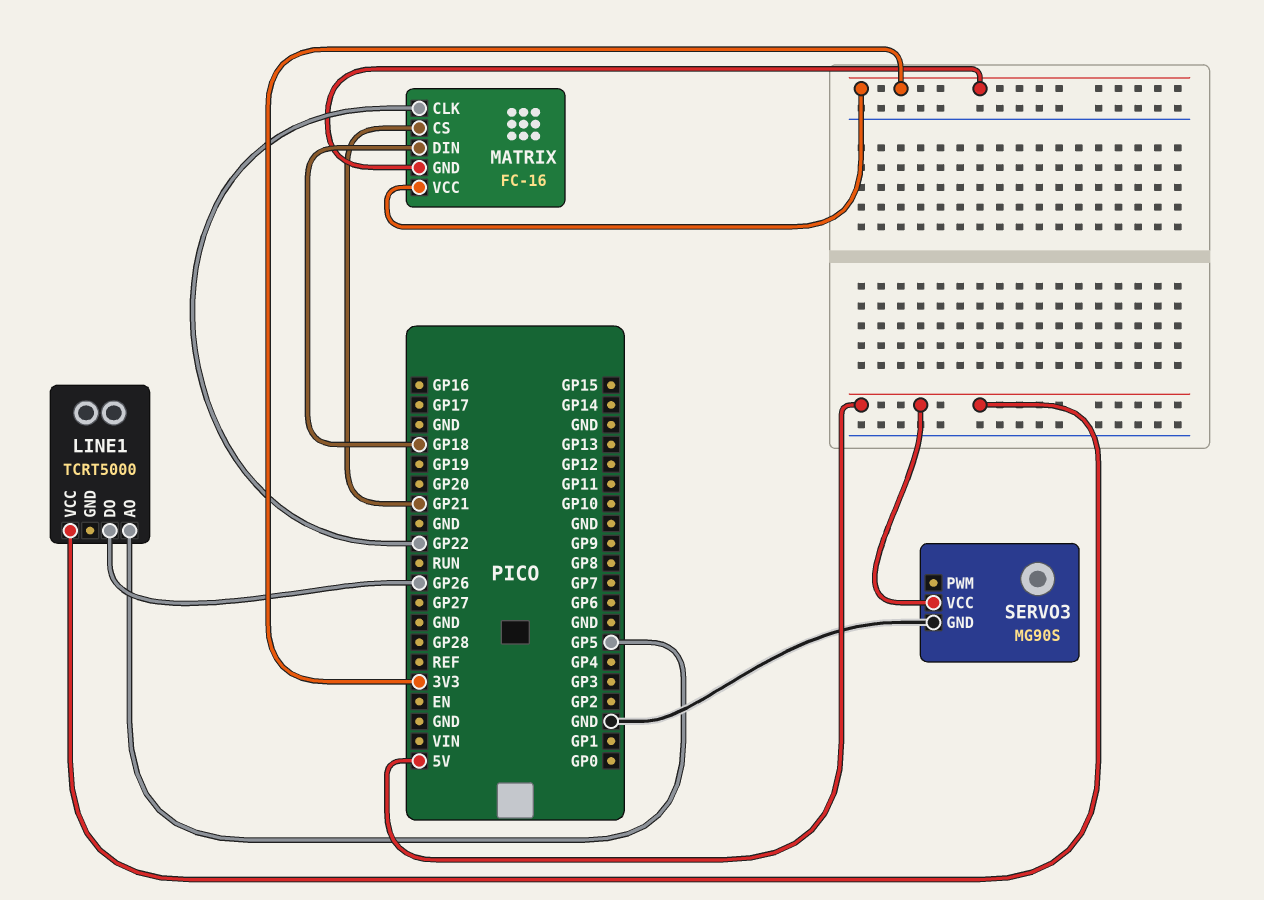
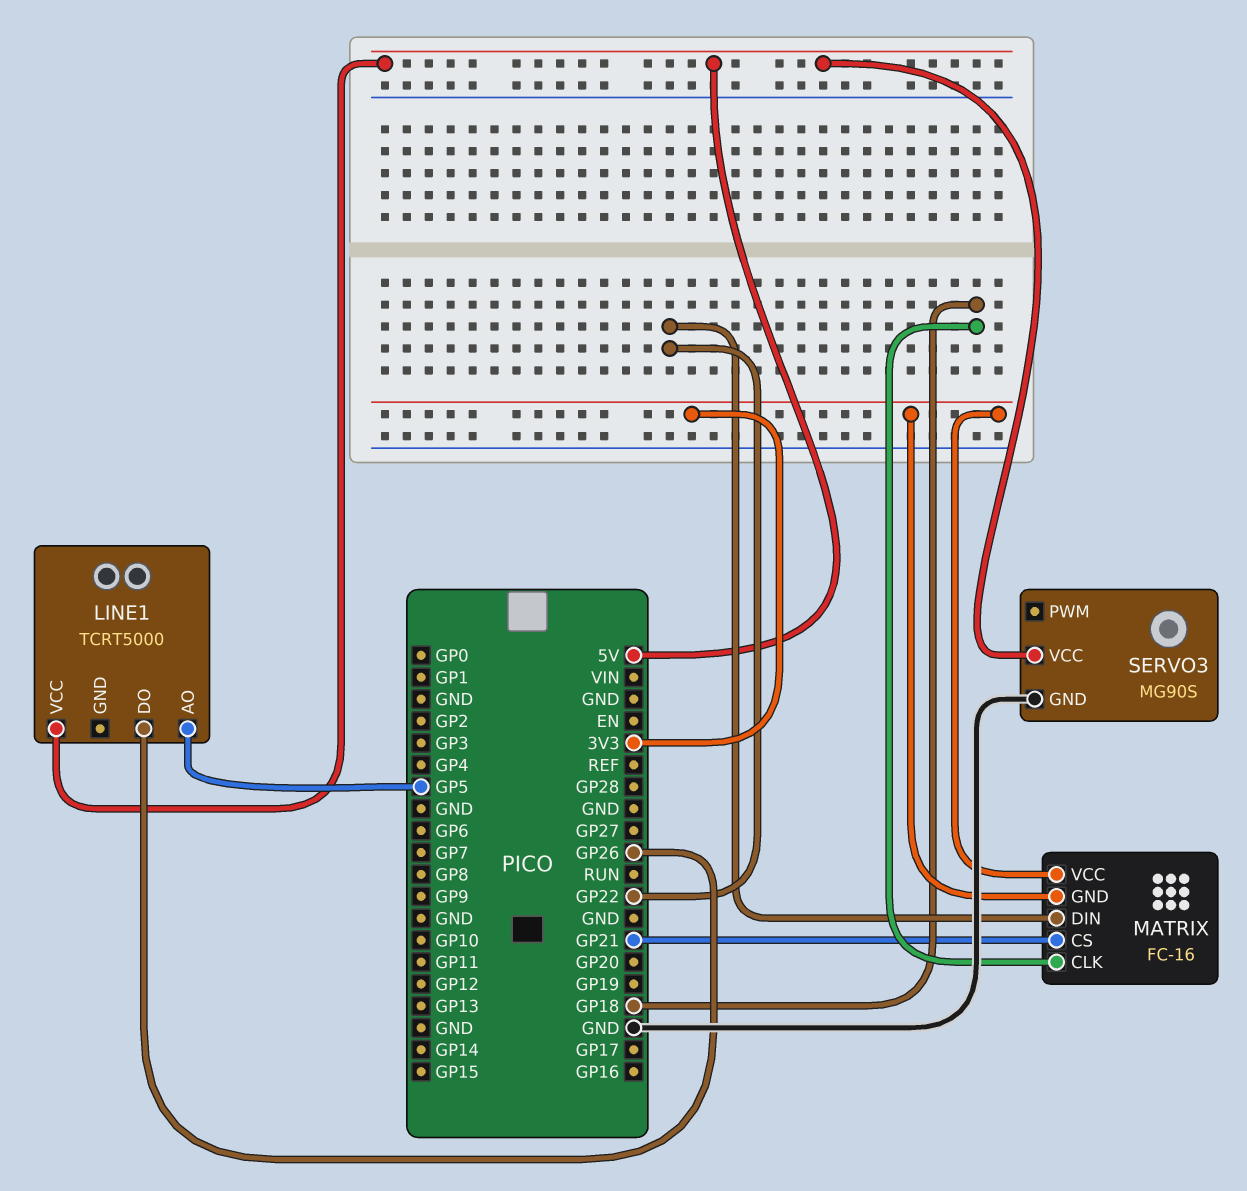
MATRIX pin CLK: GP22 -> GP18
MATRIX pin DIN: GP18 -> GP22

